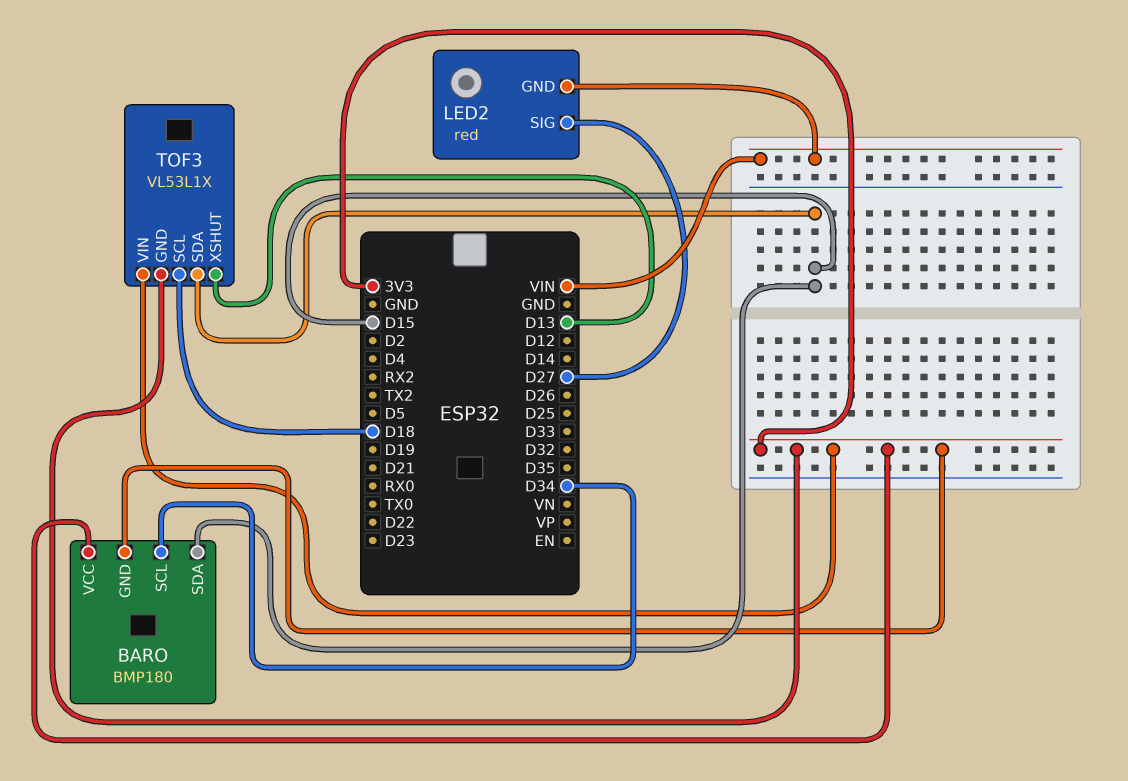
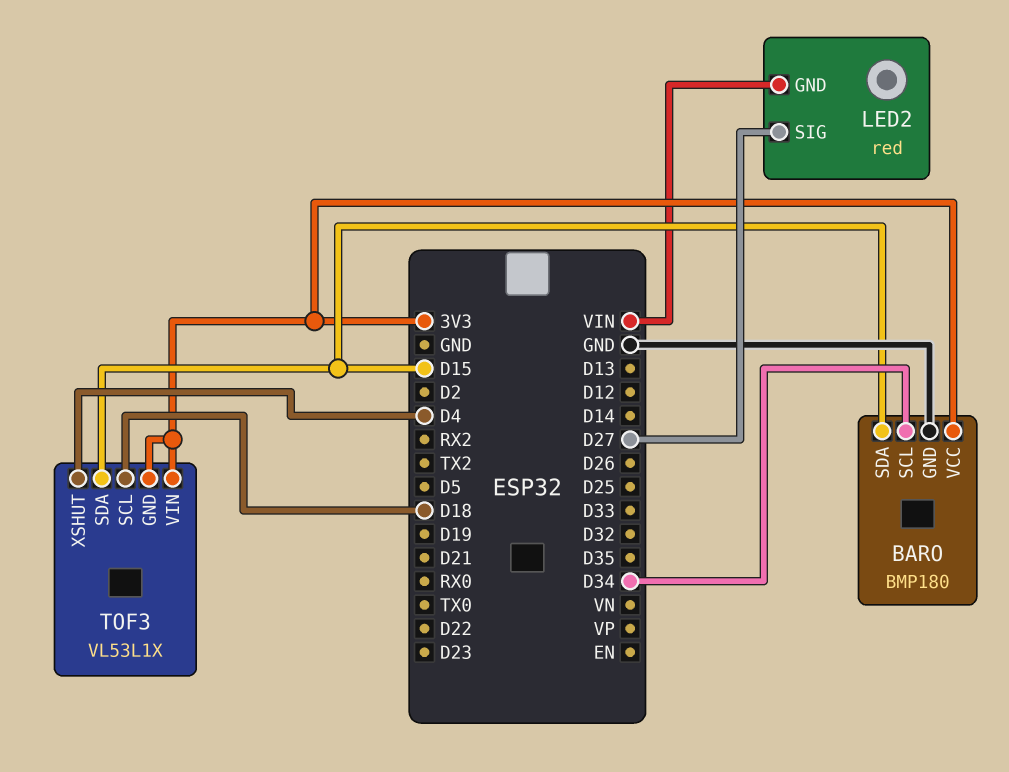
BARO pin GND: 3V3 -> GND
TOF3 pin XSHUT: D13 -> D4

